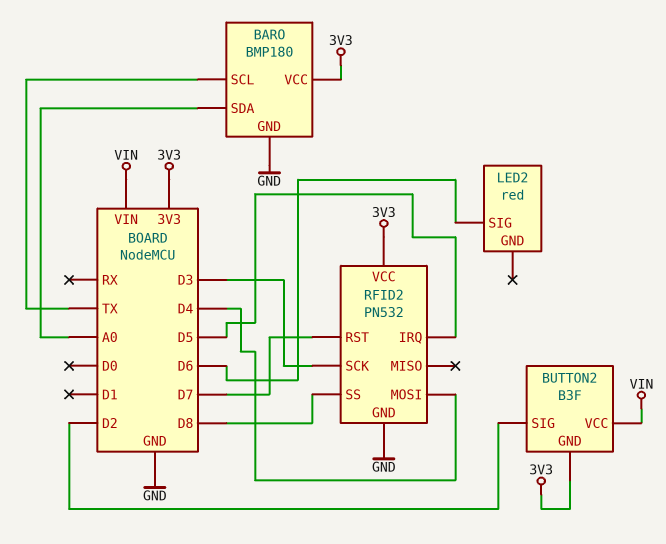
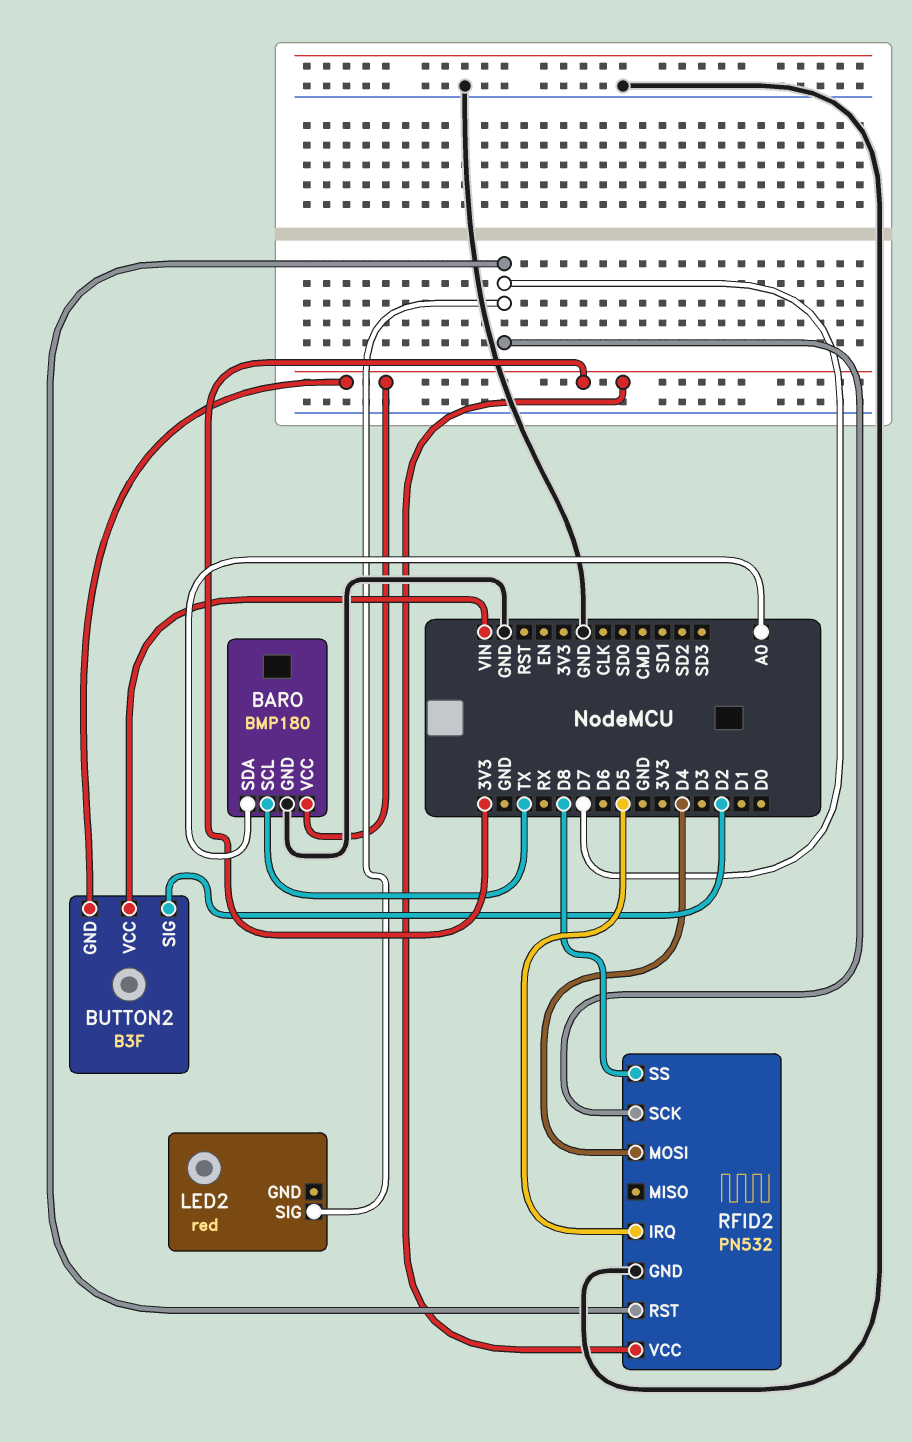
LED2 pin SIG: D6 -> D7
RFID2 pin SCK: D3 -> D7

